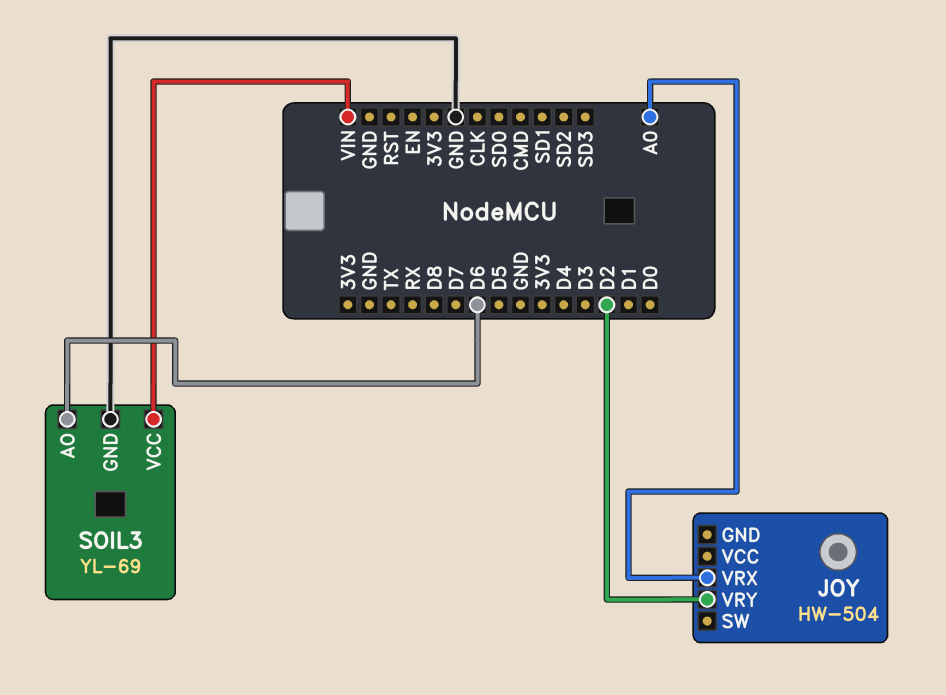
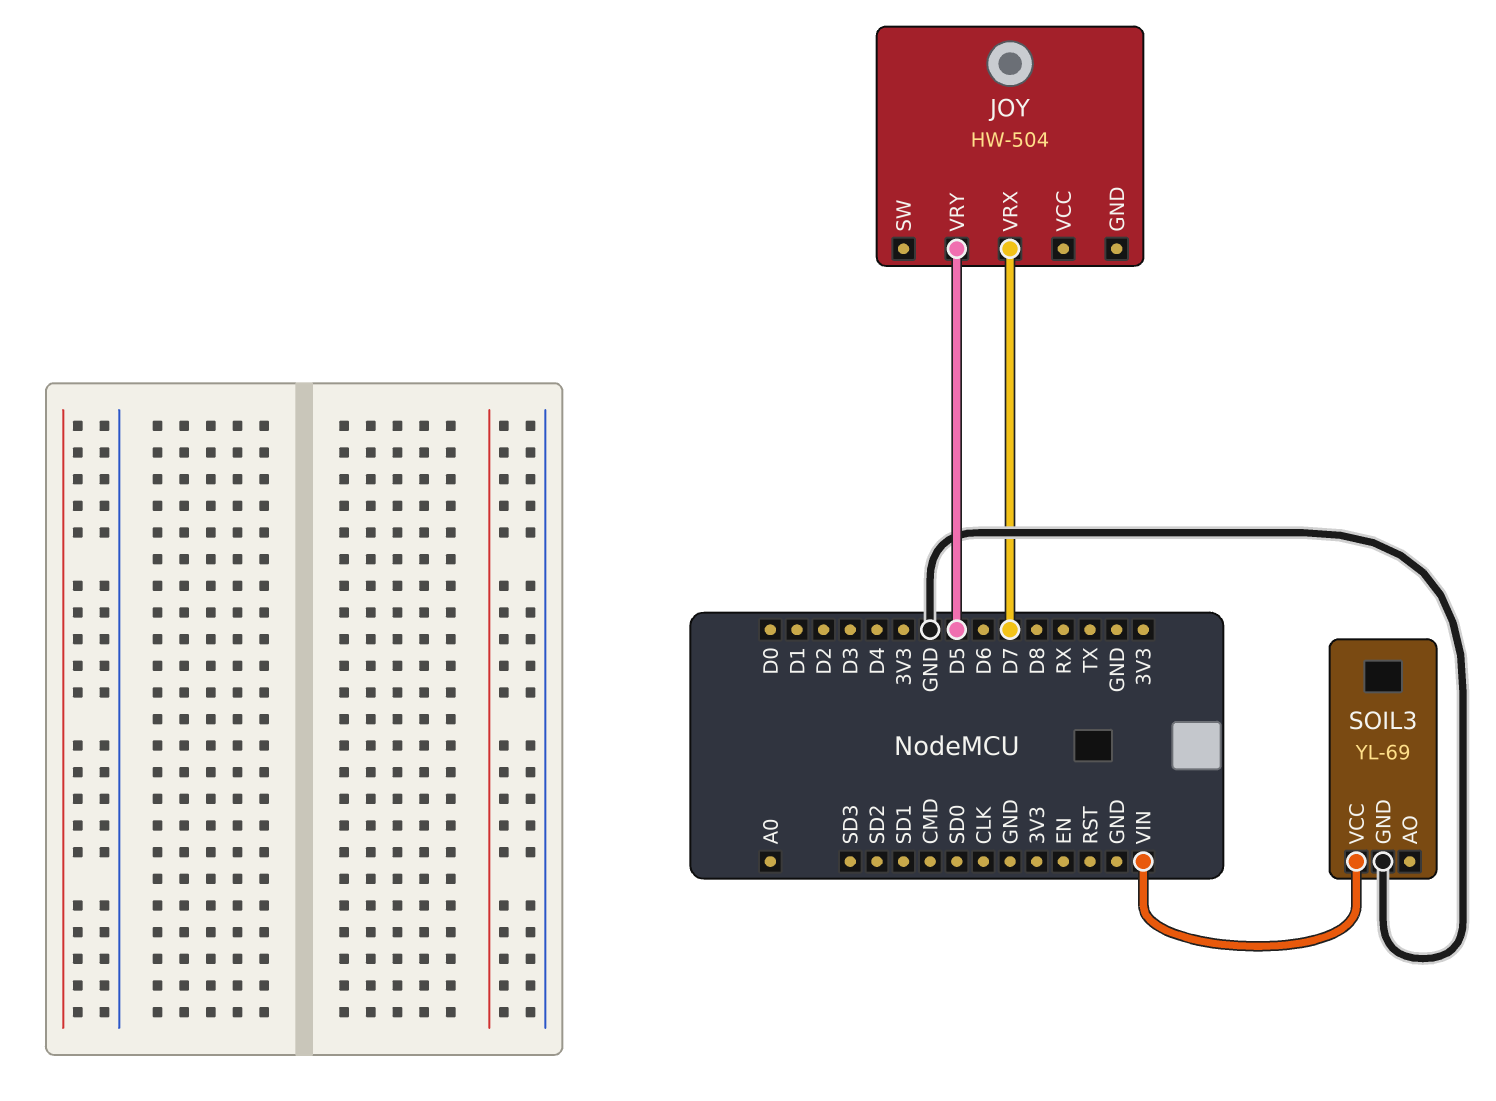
JOY pin VRX: A0 -> D7
JOY pin VRY: D2 -> D5
SOIL3 pin AO: D6 -> none

